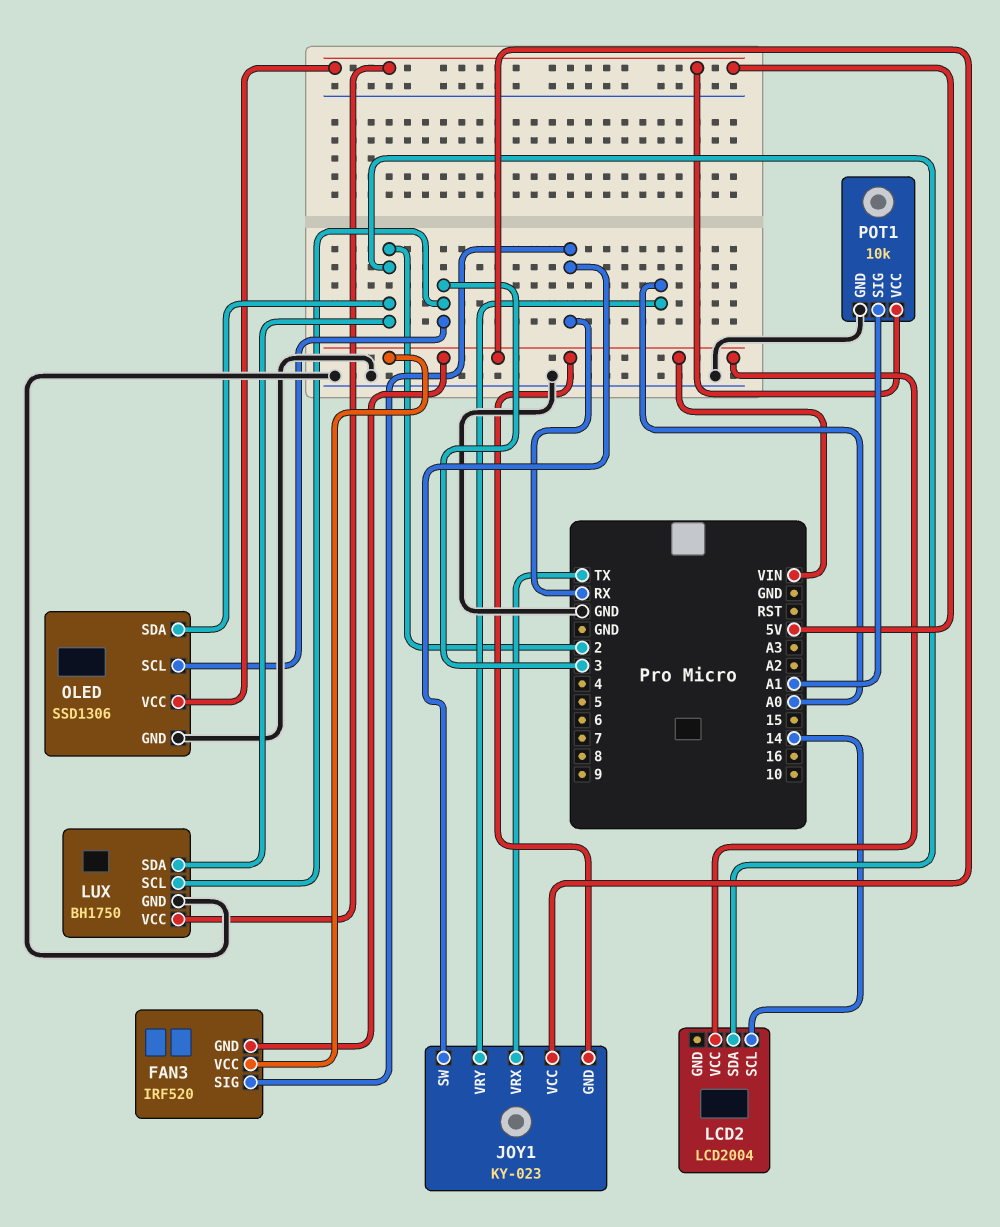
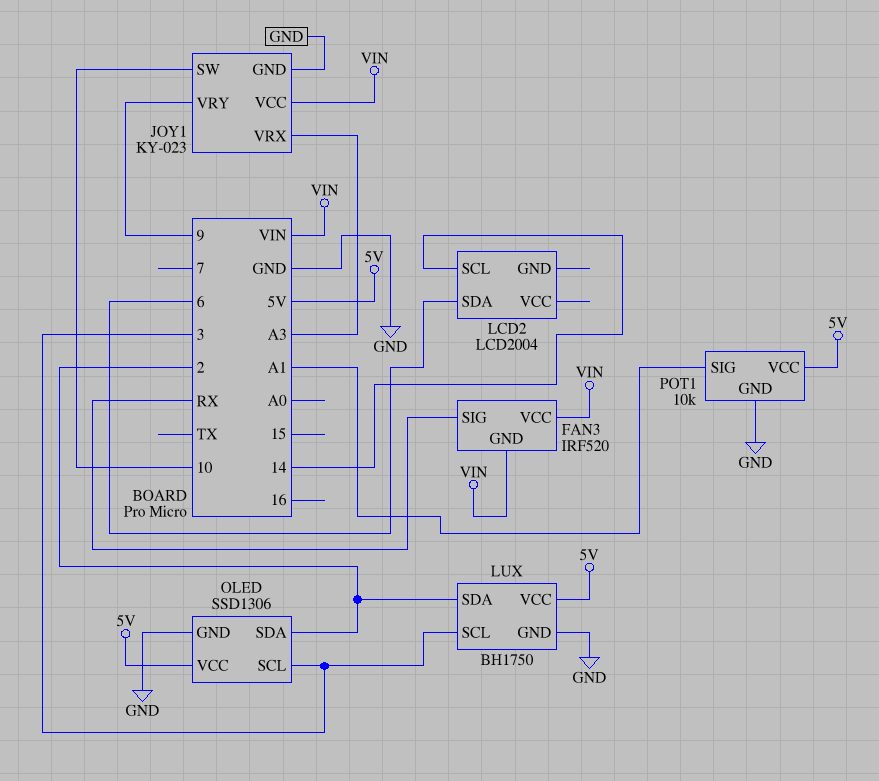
JOY1 pin GND: VIN -> GND
JOY1 pin SW: RX -> 10
JOY1 pin VRX: TX -> A3
JOY1 pin VRY: A0 -> 9
LCD2 pin SDA: 2 -> 6
LCD2 pin VCC: VIN -> none

